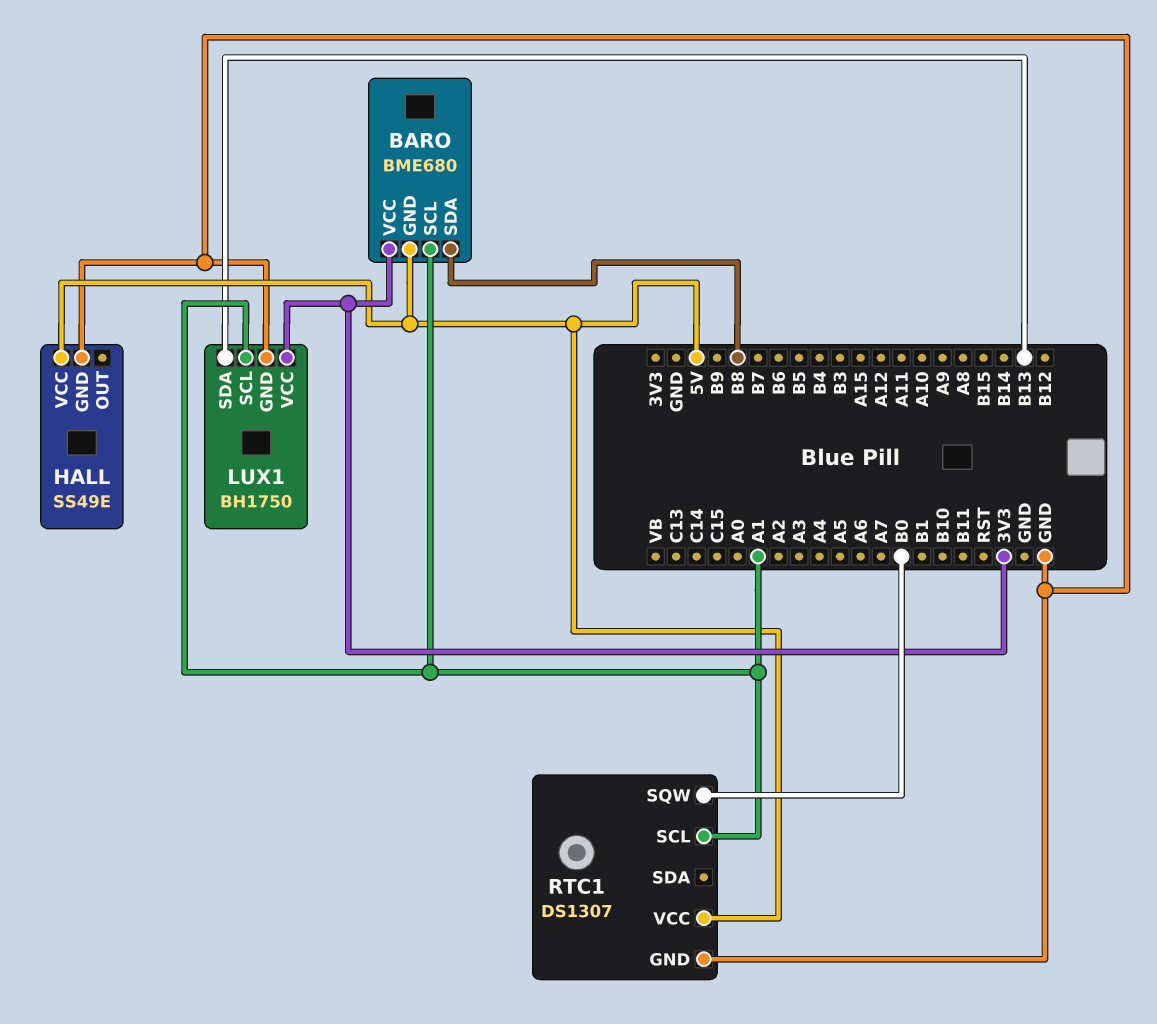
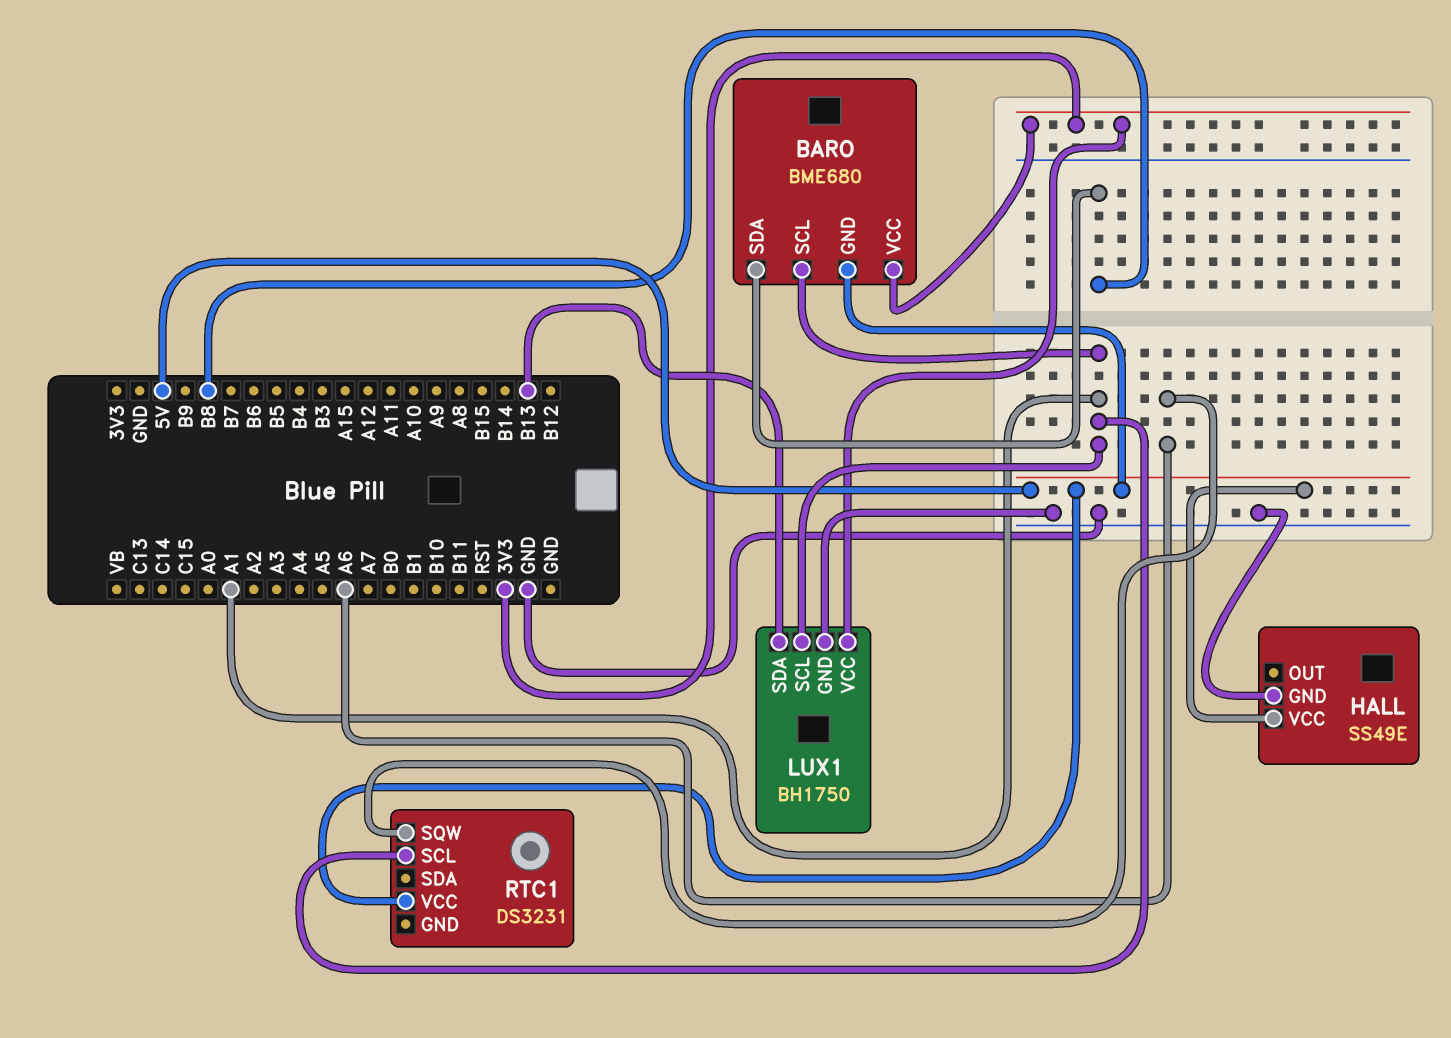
RTC1: DS1307 -> DS3231
RTC1 pin GND: GND -> none
RTC1 pin SQW: B0 -> A6

